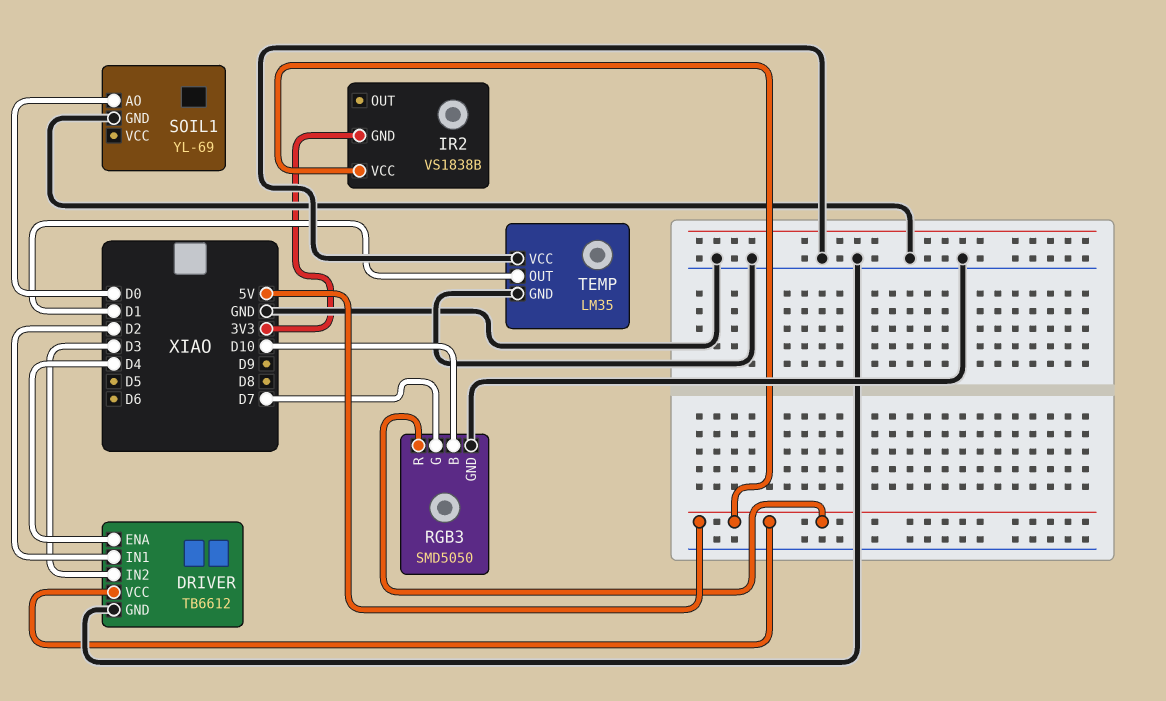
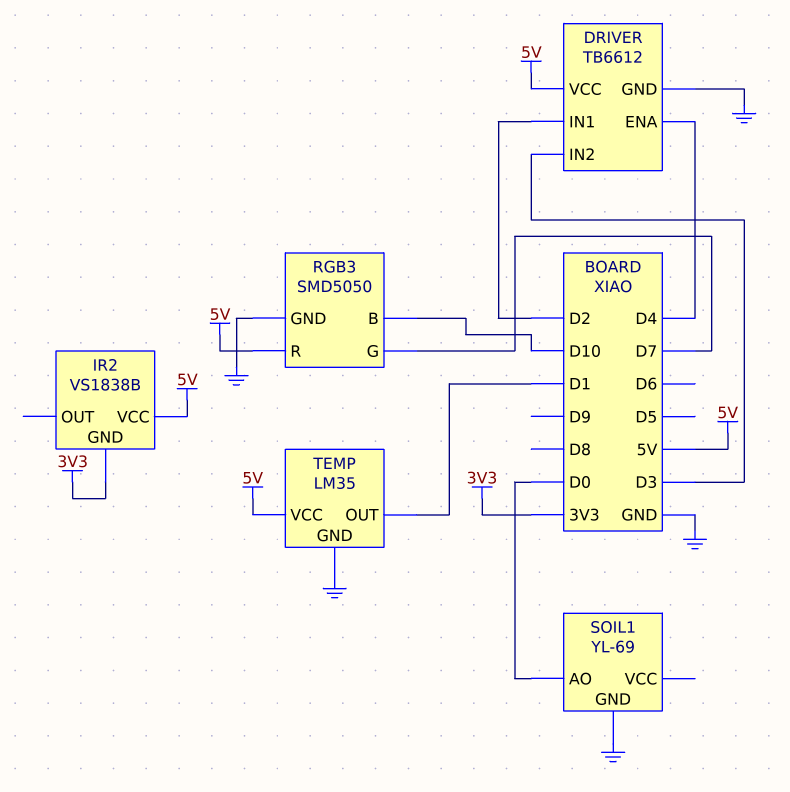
TEMP pin VCC: GND -> 5V

